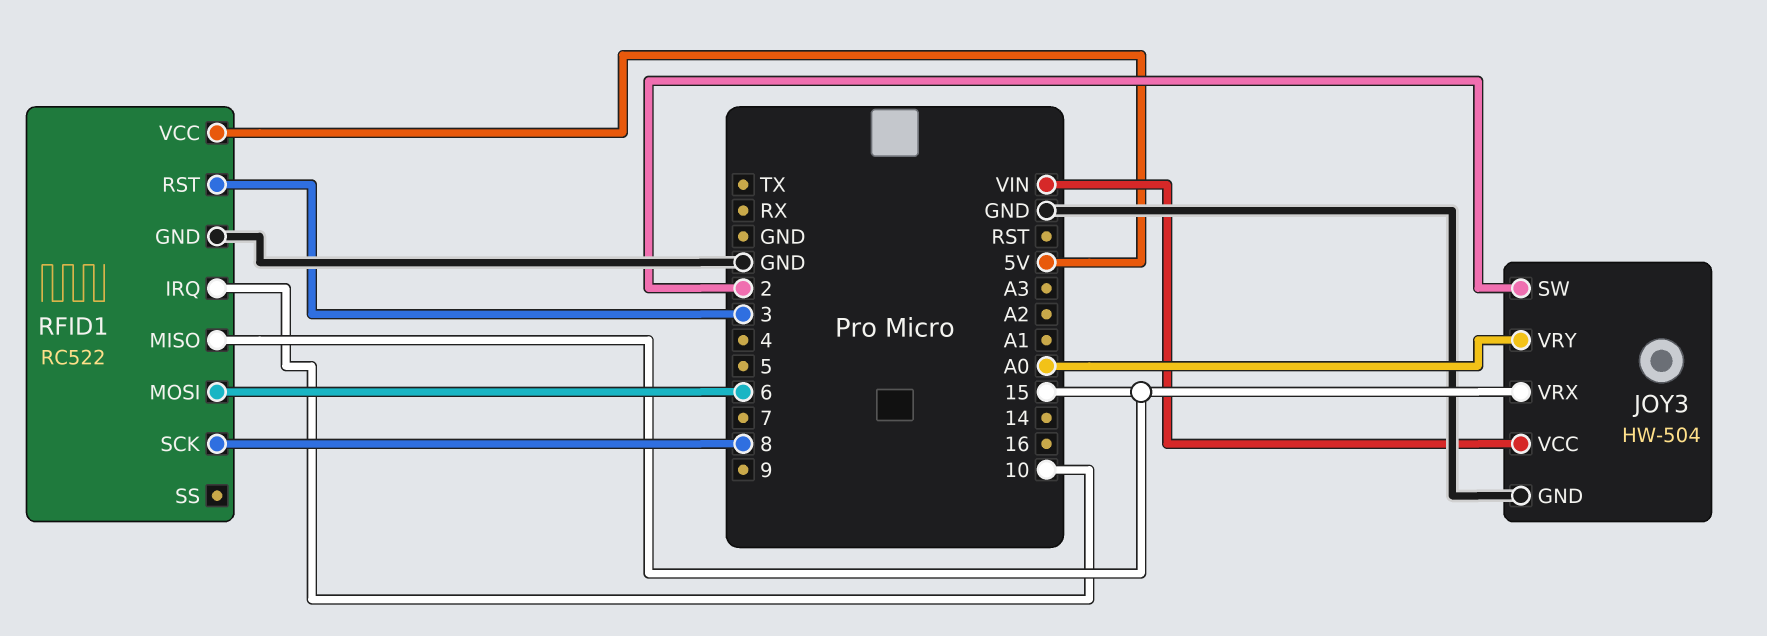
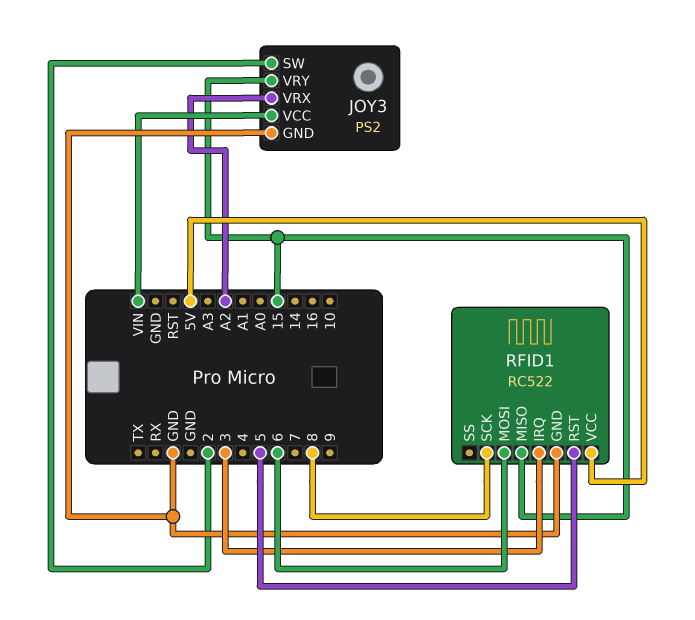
JOY3: HW-504 -> PS2
JOY3 pin VRX: 15 -> A2
JOY3 pin VRY: A0 -> 15
RFID1 pin IRQ: 10 -> 3
RFID1 pin RST: 3 -> 5

